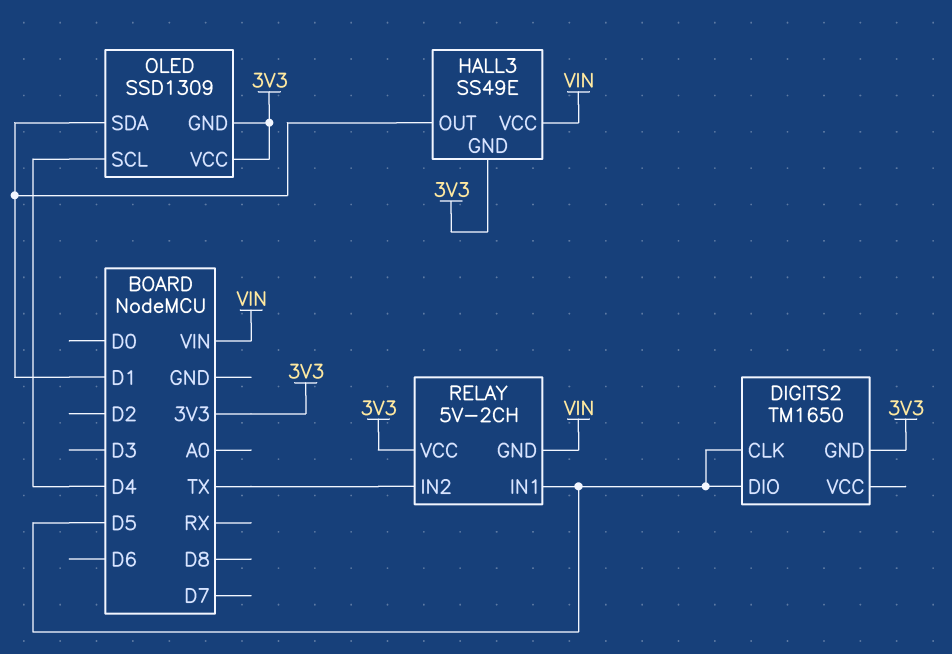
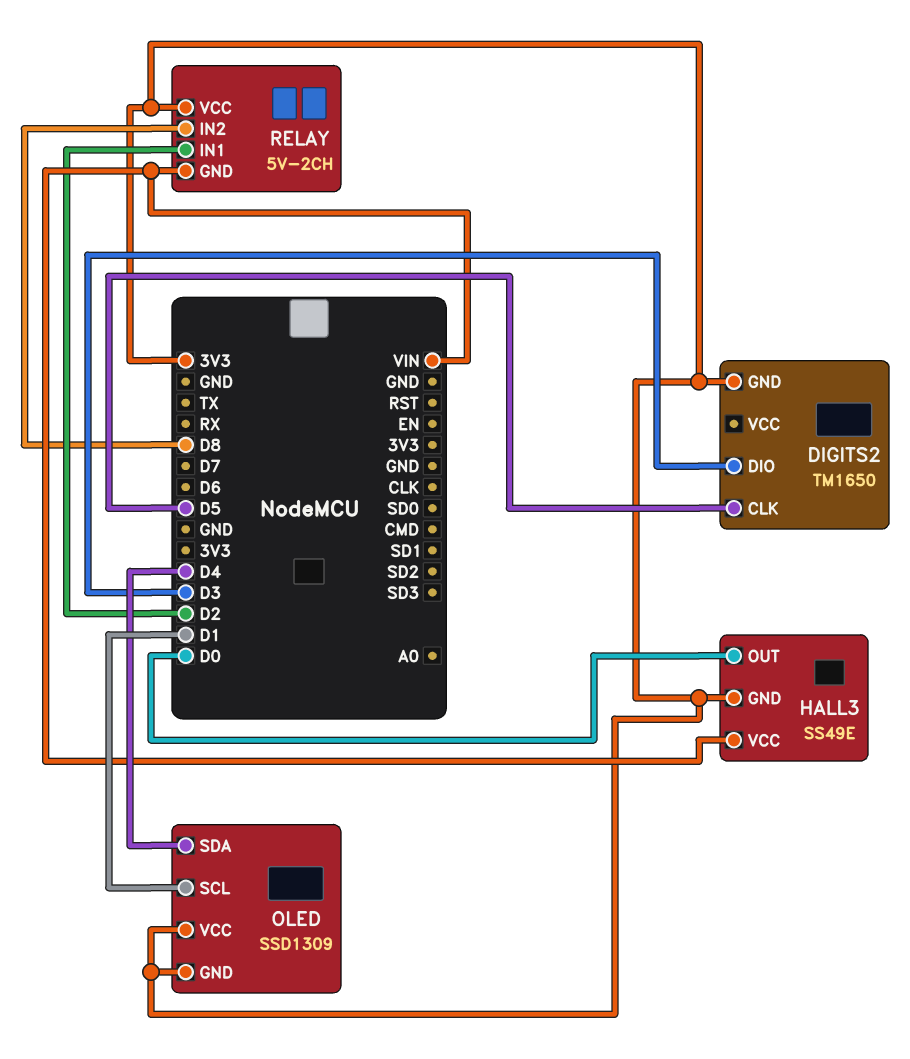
DIGITS2 pin DIO: D5 -> D3
HALL3 pin OUT: D1 -> D0
OLED pin SCL: D4 -> D1
OLED pin SDA: D1 -> D4
RELAY pin IN1: D5 -> D2
RELAY pin IN2: TX -> D8

